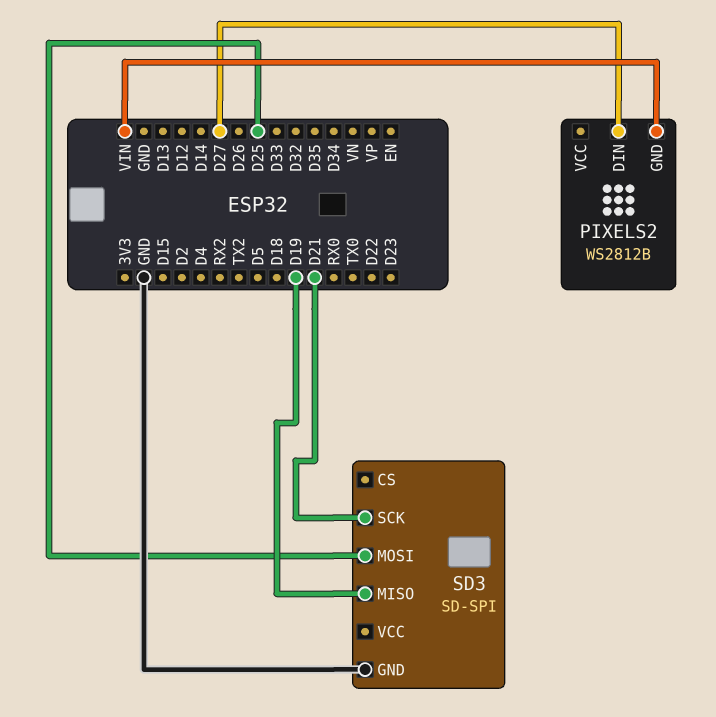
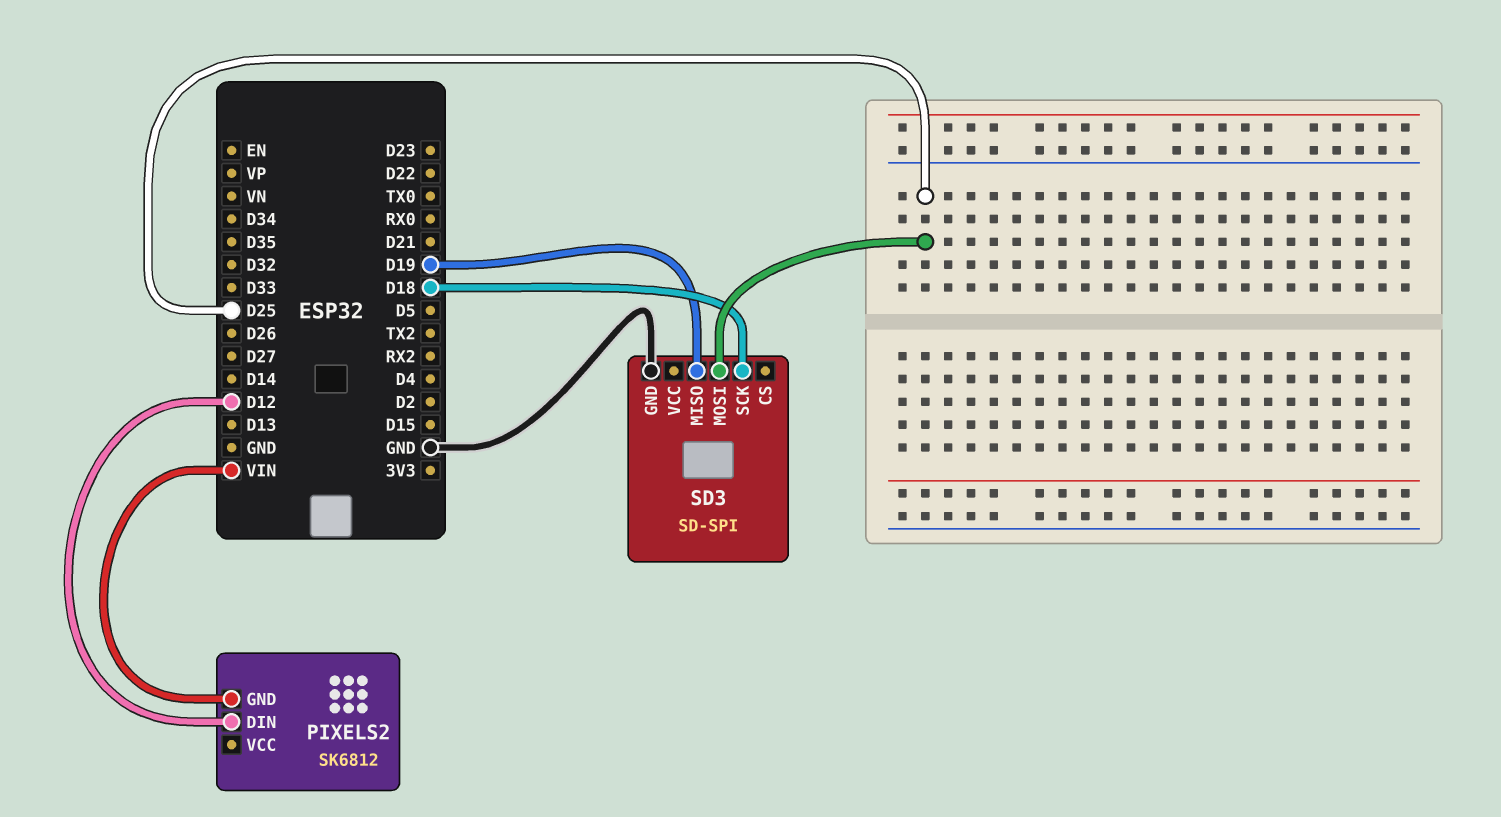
PIXELS2: WS2812B -> SK6812
PIXELS2 pin DIN: D27 -> D12
SD3 pin SCK: D21 -> D18

